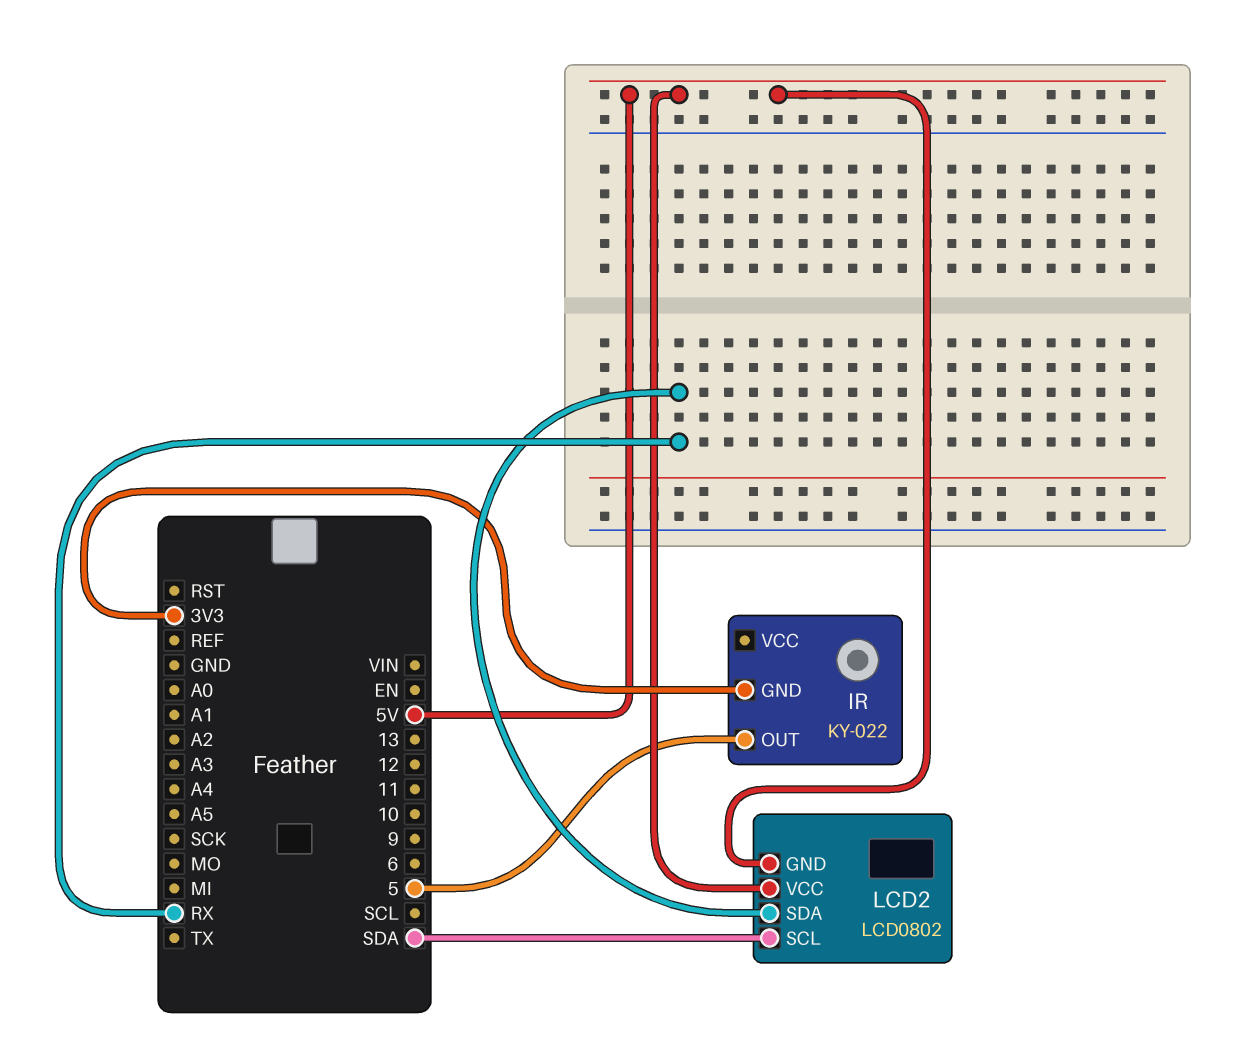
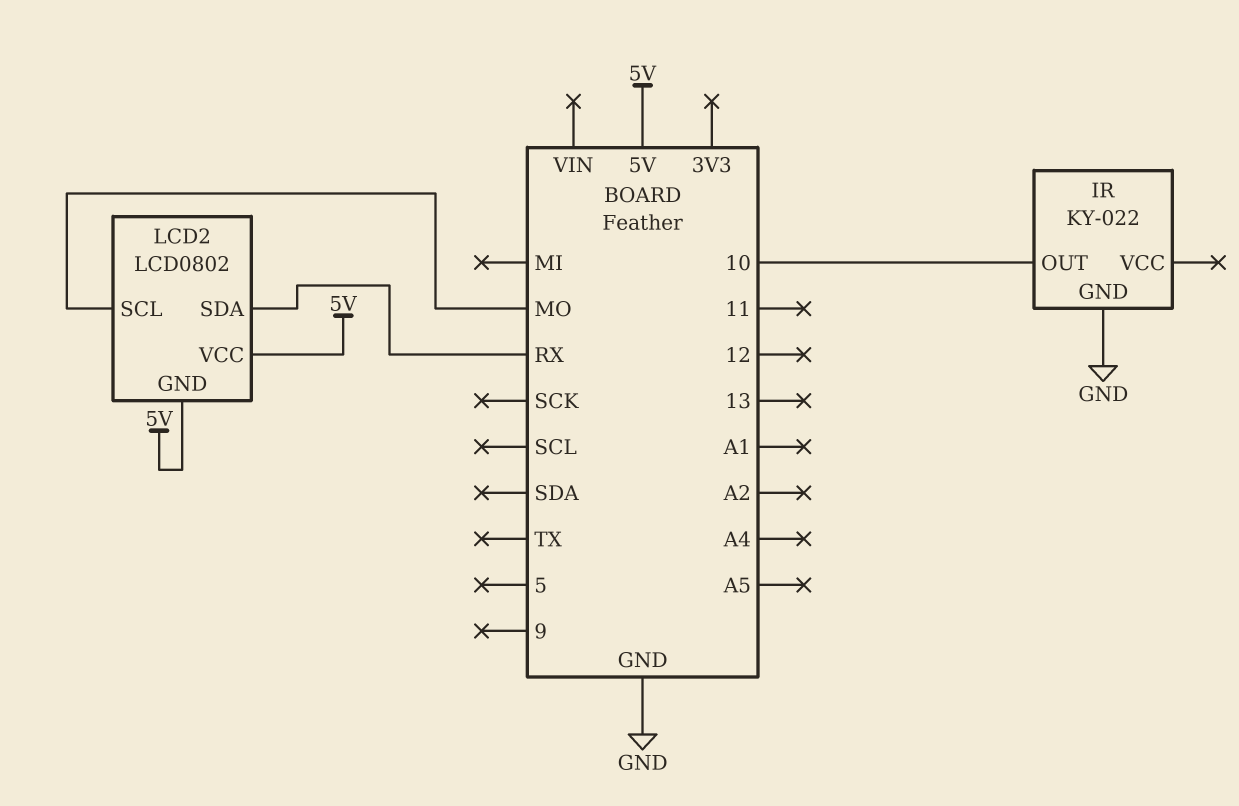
IR pin GND: 3V3 -> GND
IR pin OUT: 5 -> 10
LCD2 pin SCL: SDA -> MO

